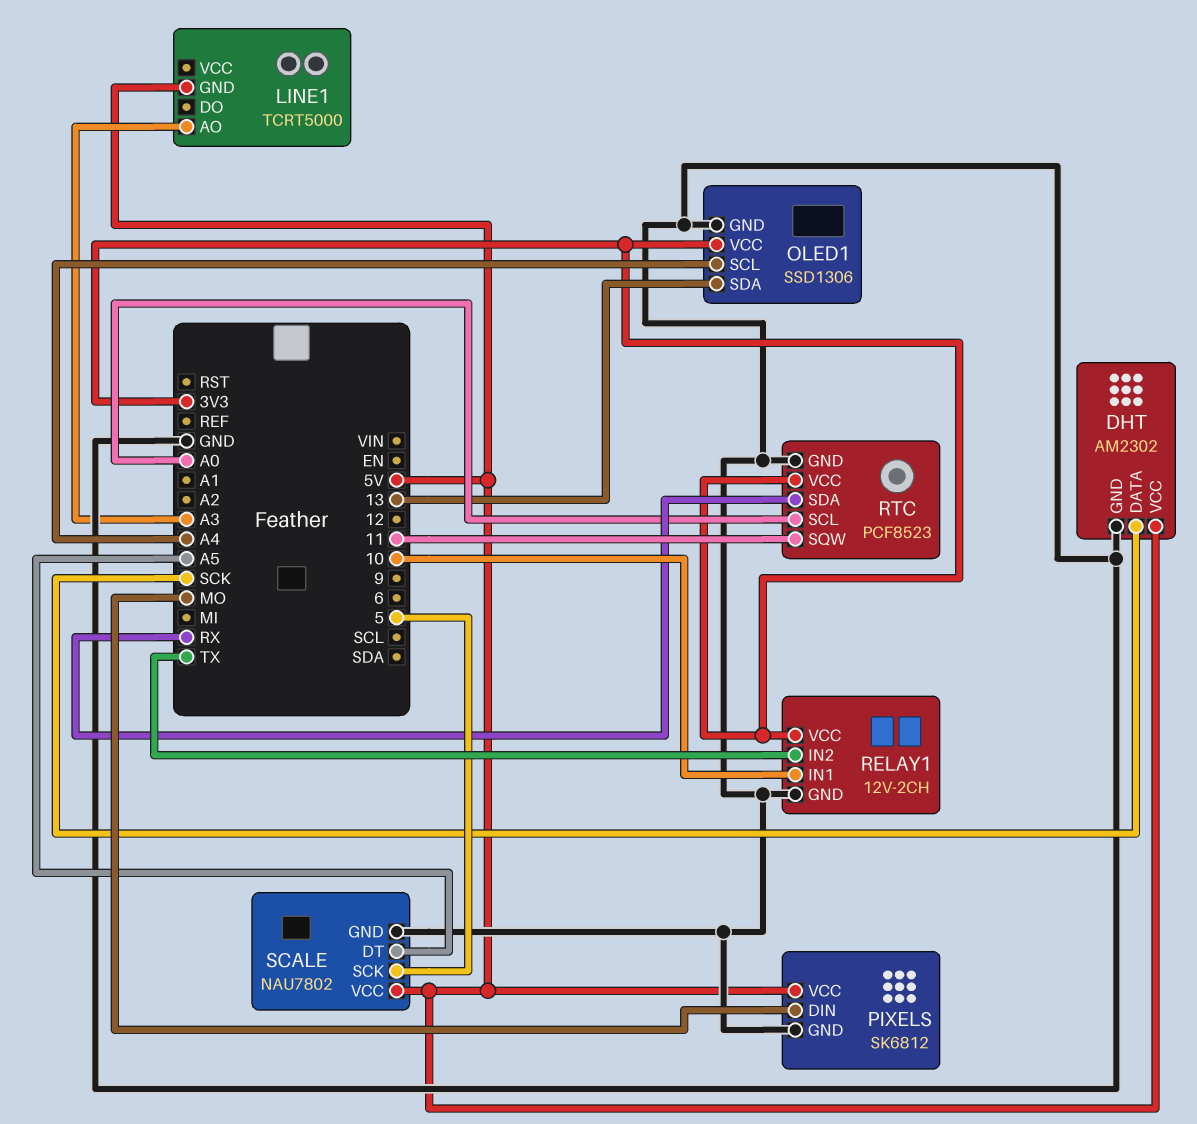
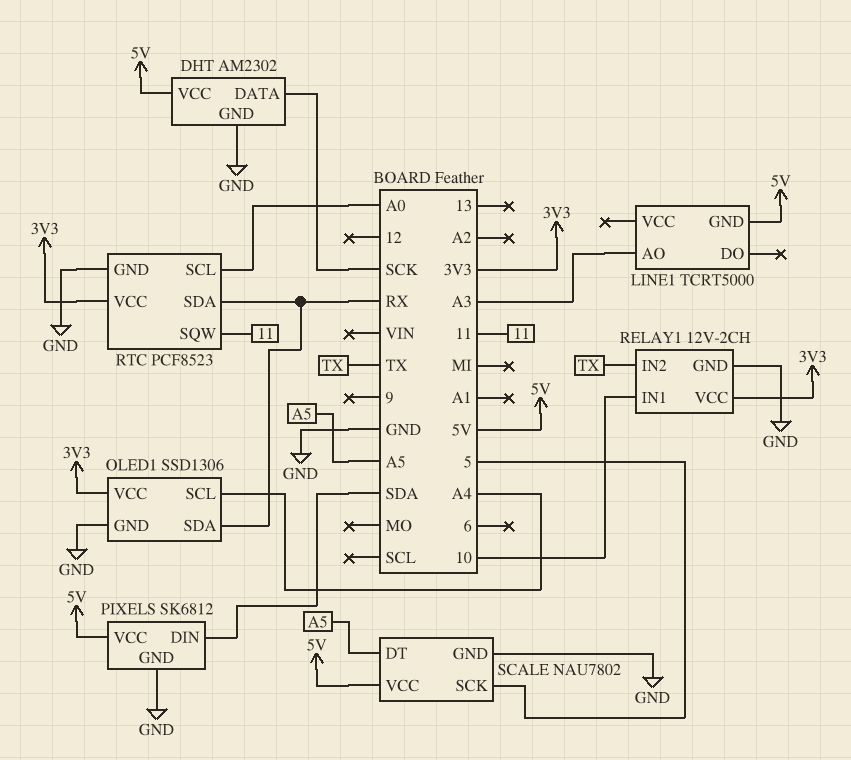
OLED1 pin SDA: 13 -> RX
PIXELS pin DIN: MO -> SDA

